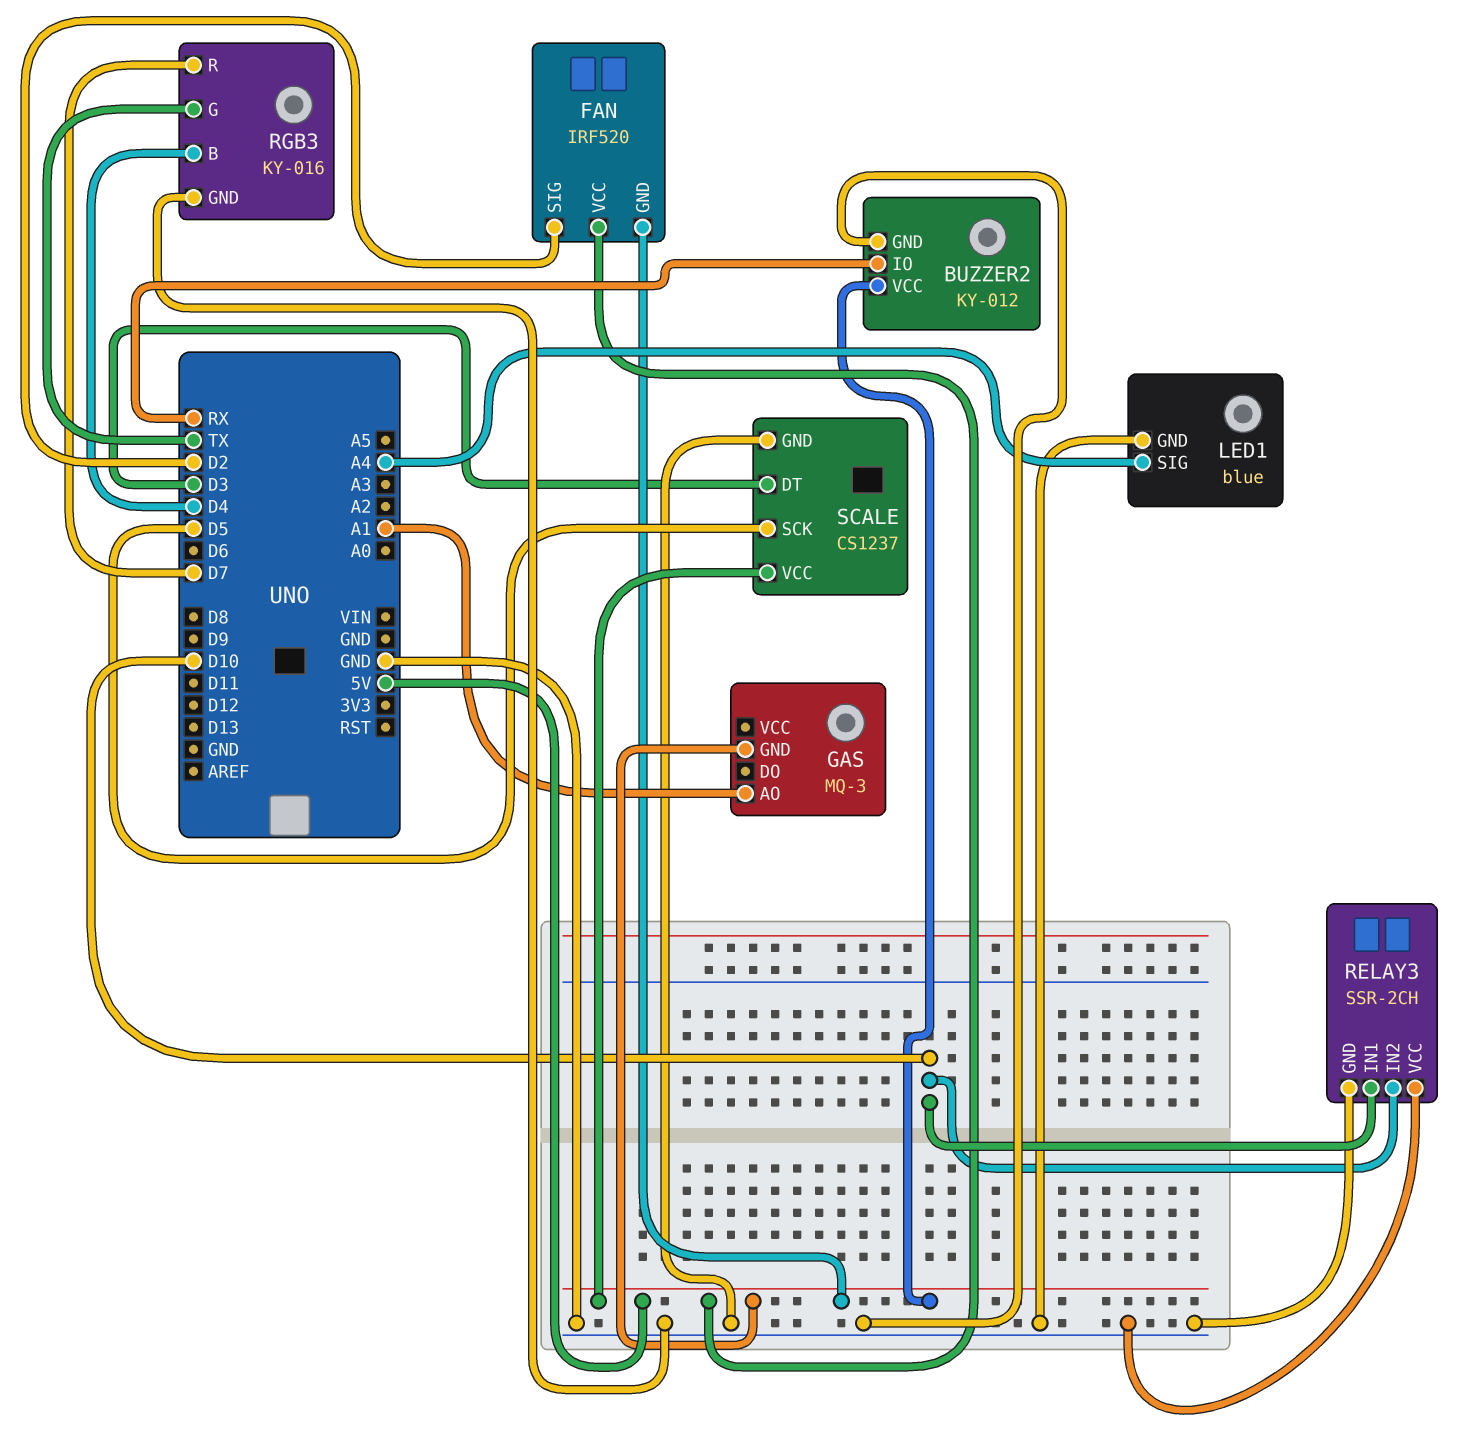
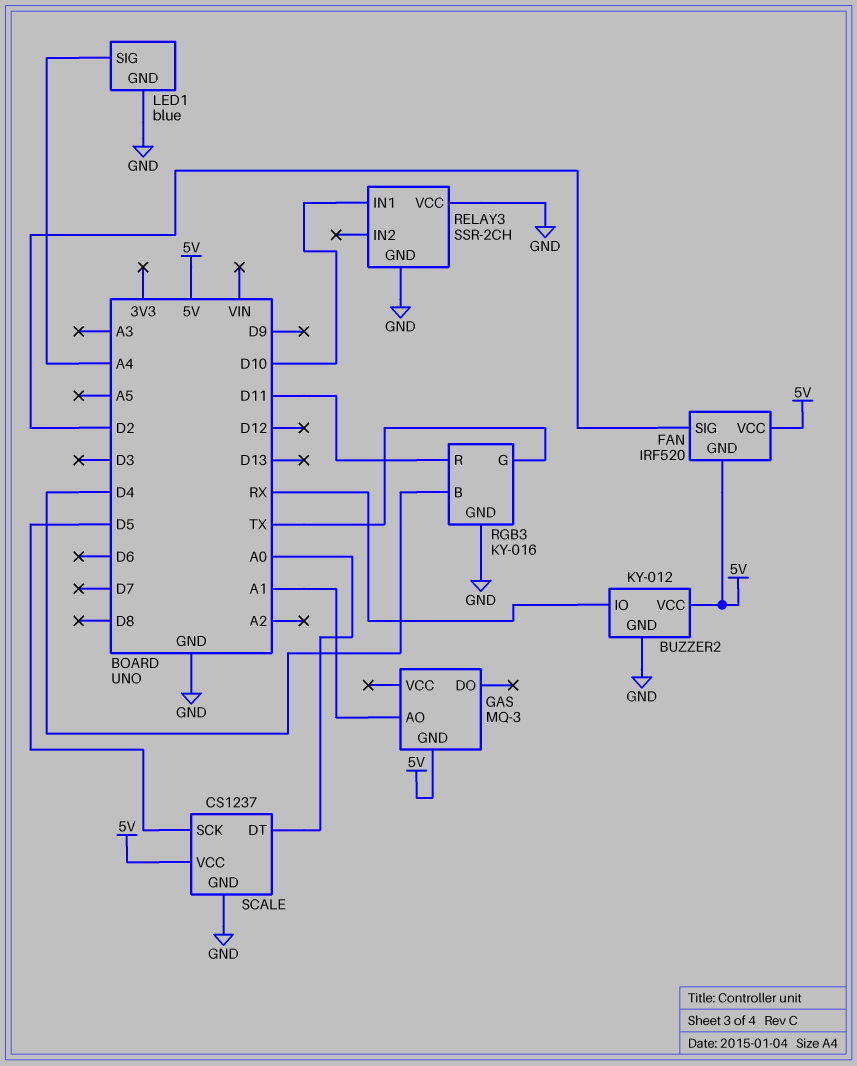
RELAY3 pin IN2: D10 -> none
RGB3 pin R: D7 -> D11
SCALE pin DT: D3 -> A0

